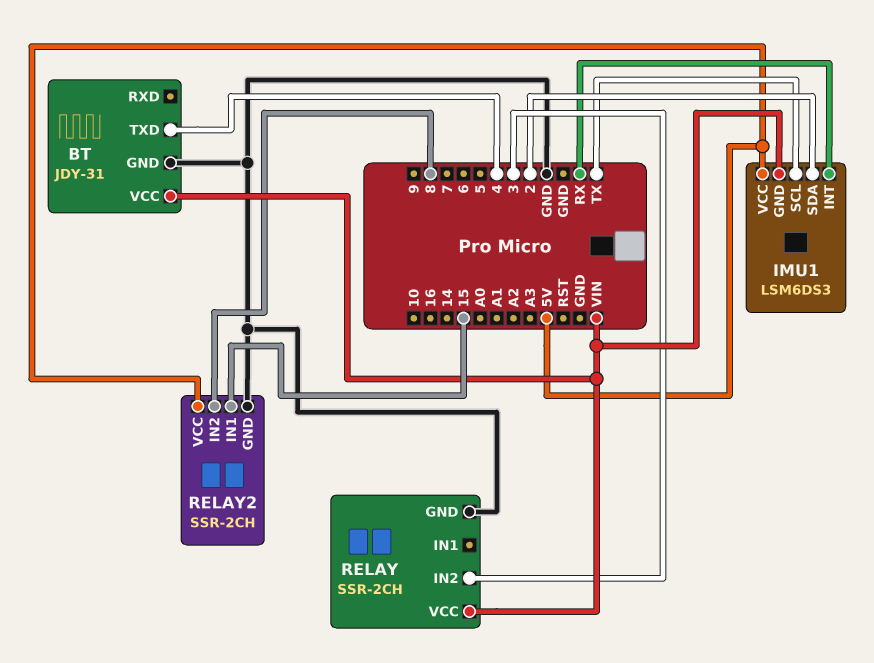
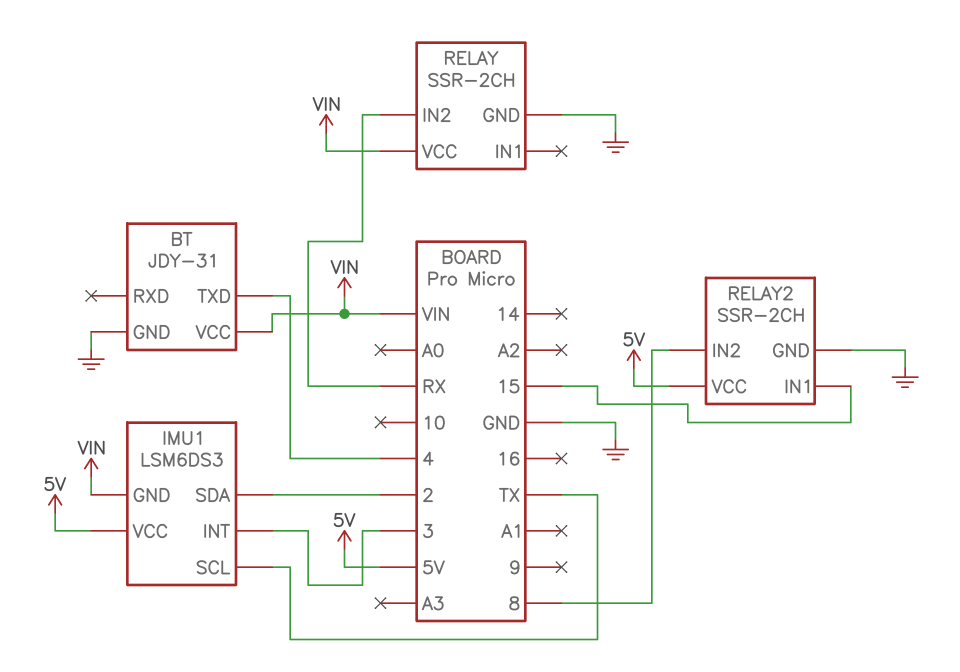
IMU1 pin INT: RX -> 3
RELAY pin IN2: 3 -> RX

